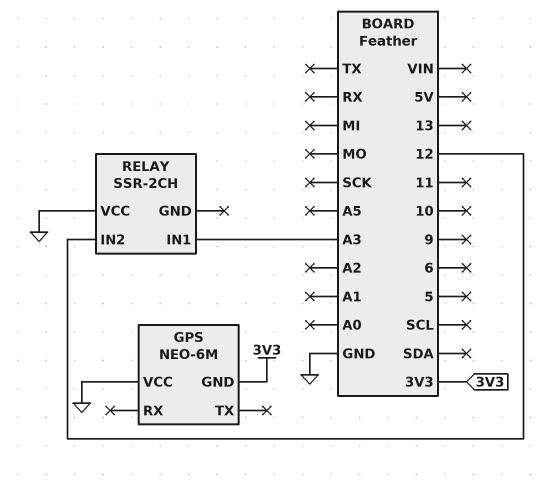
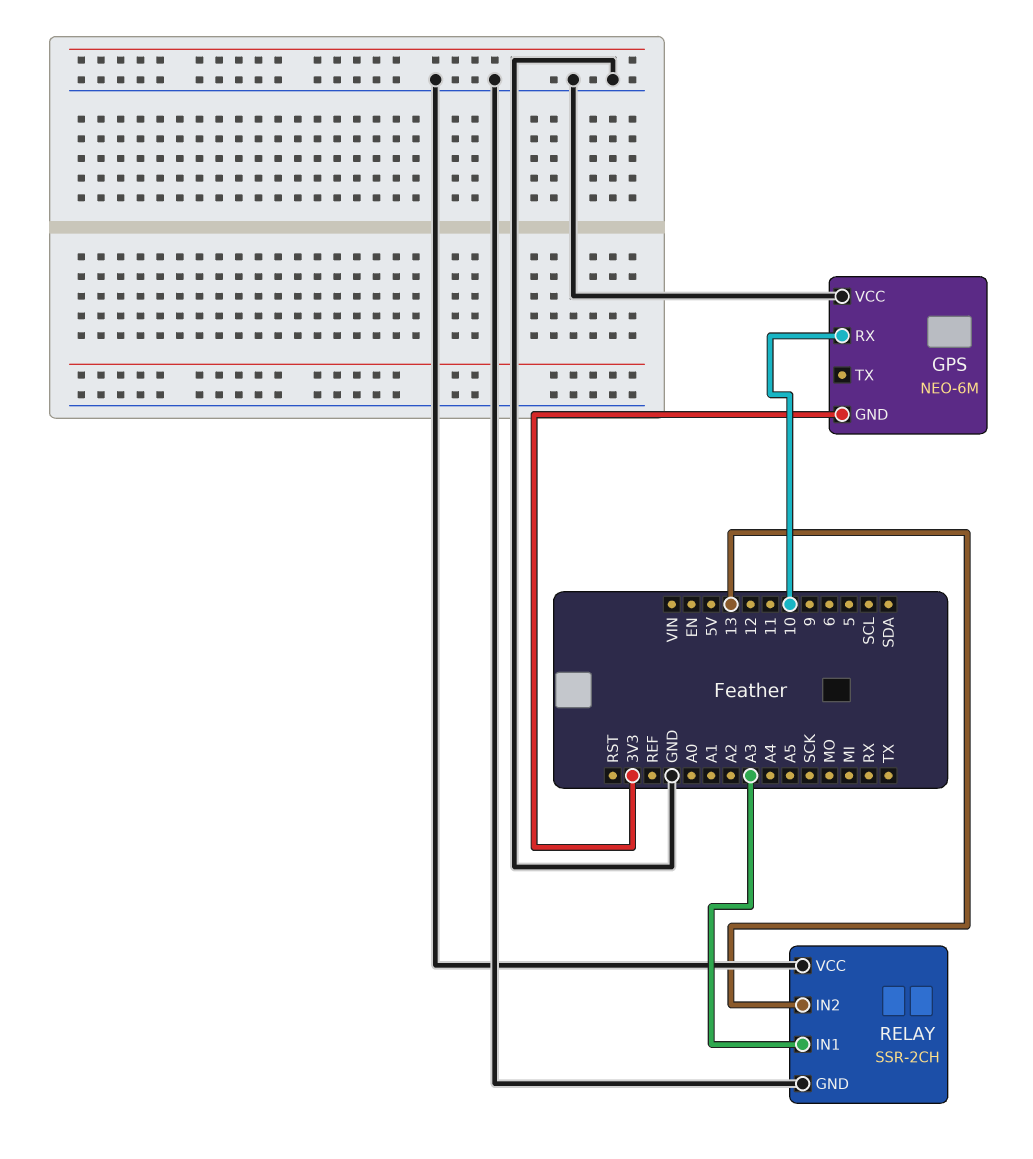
GPS pin RX: none -> 10
RELAY pin GND: none -> GND
RELAY pin IN2: 12 -> 13

